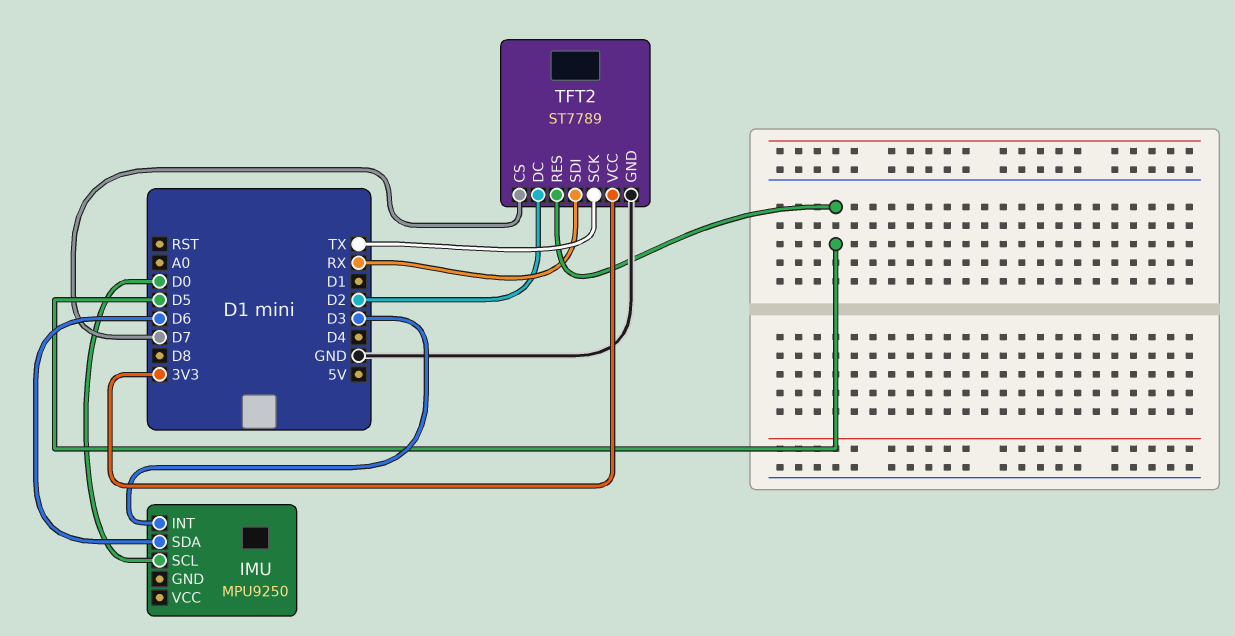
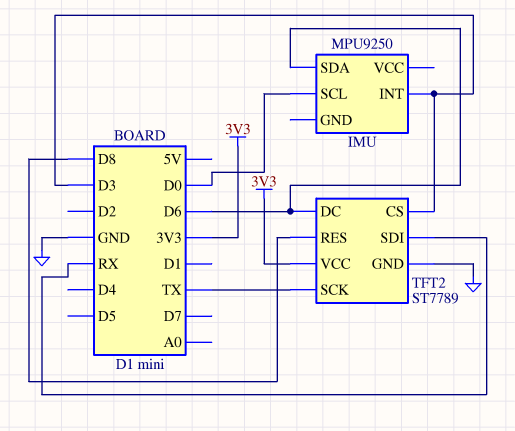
TFT2 pin CS: D7 -> D3
TFT2 pin DC: D2 -> D6
TFT2 pin RES: D5 -> D8

